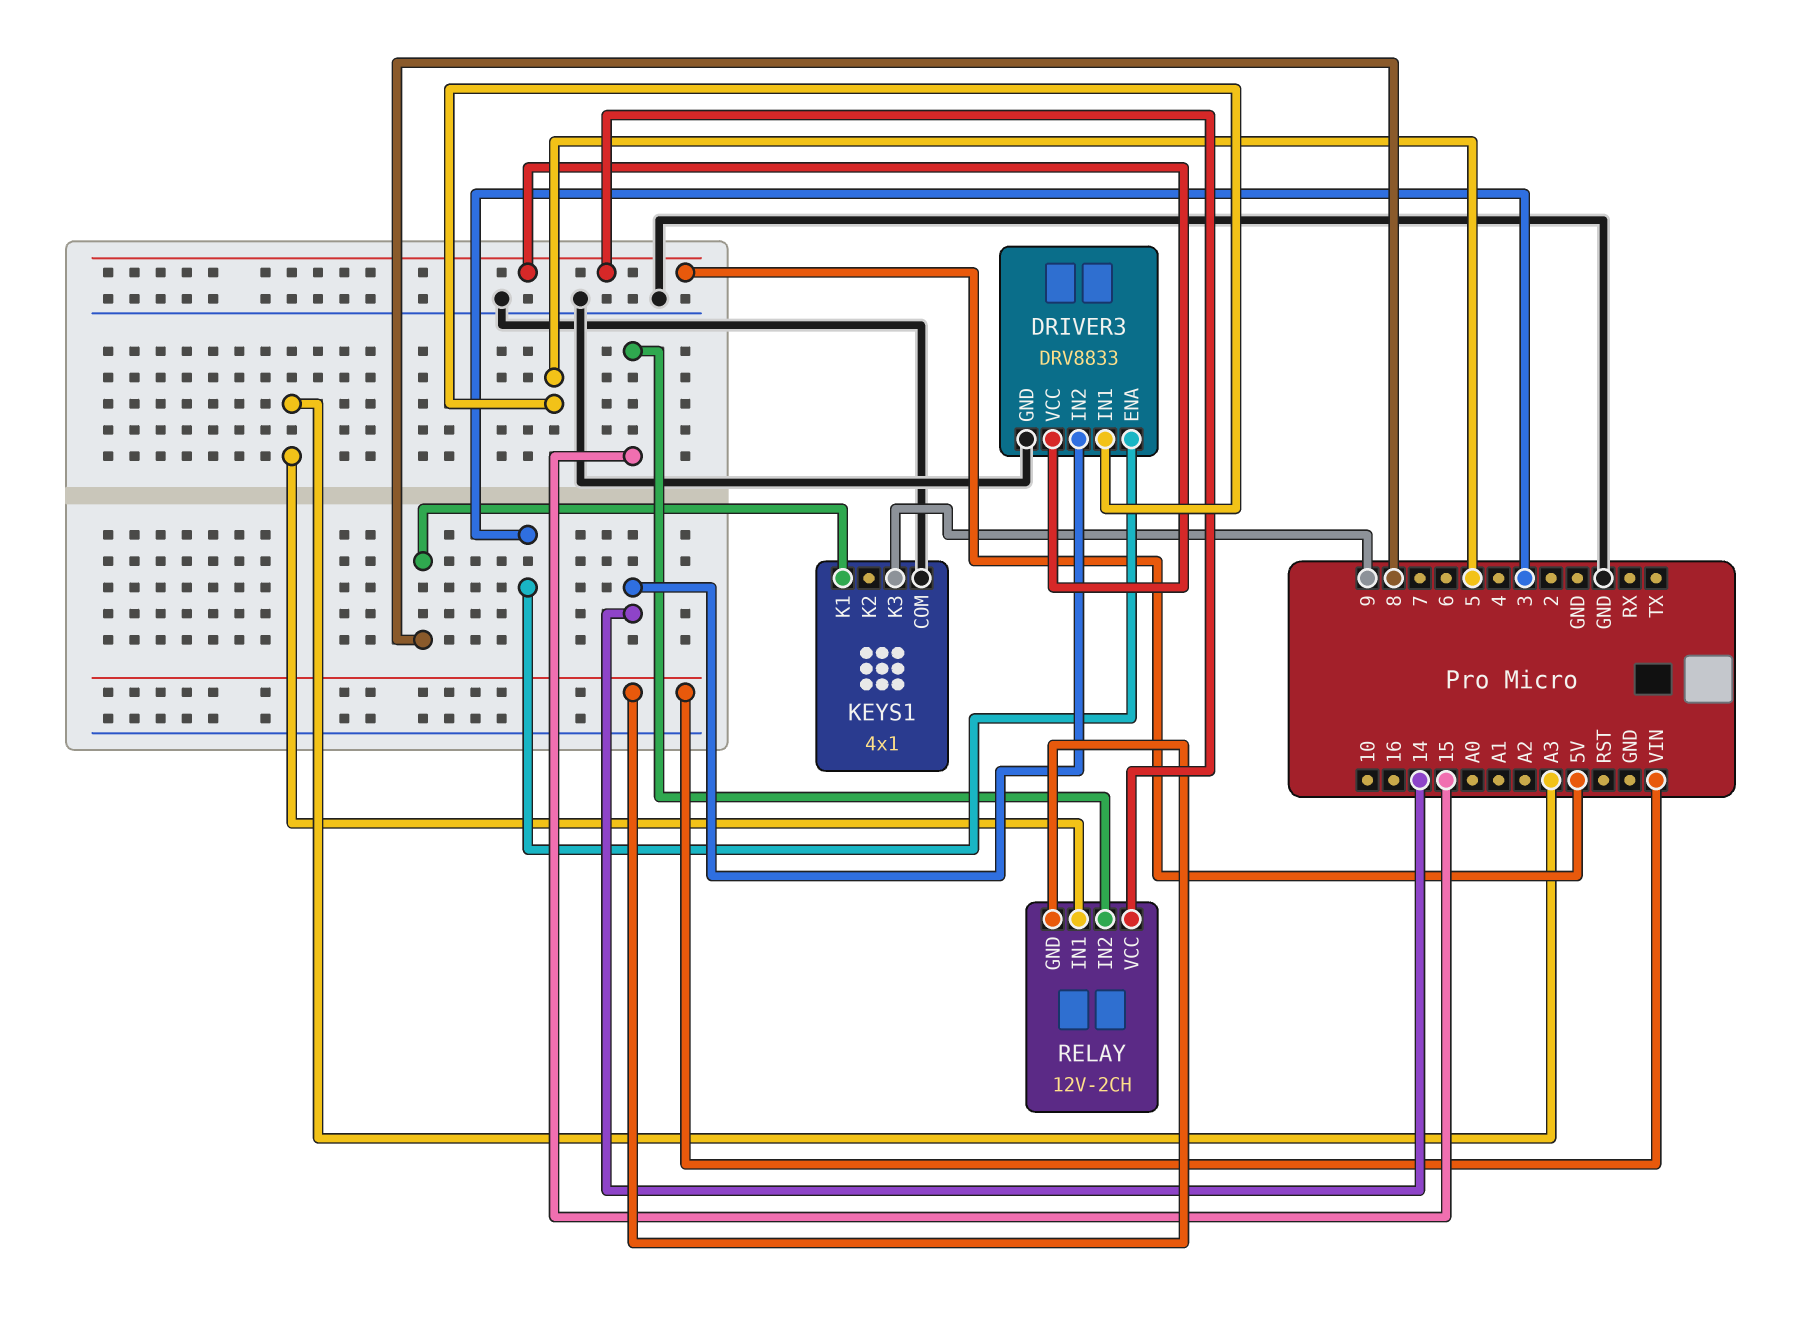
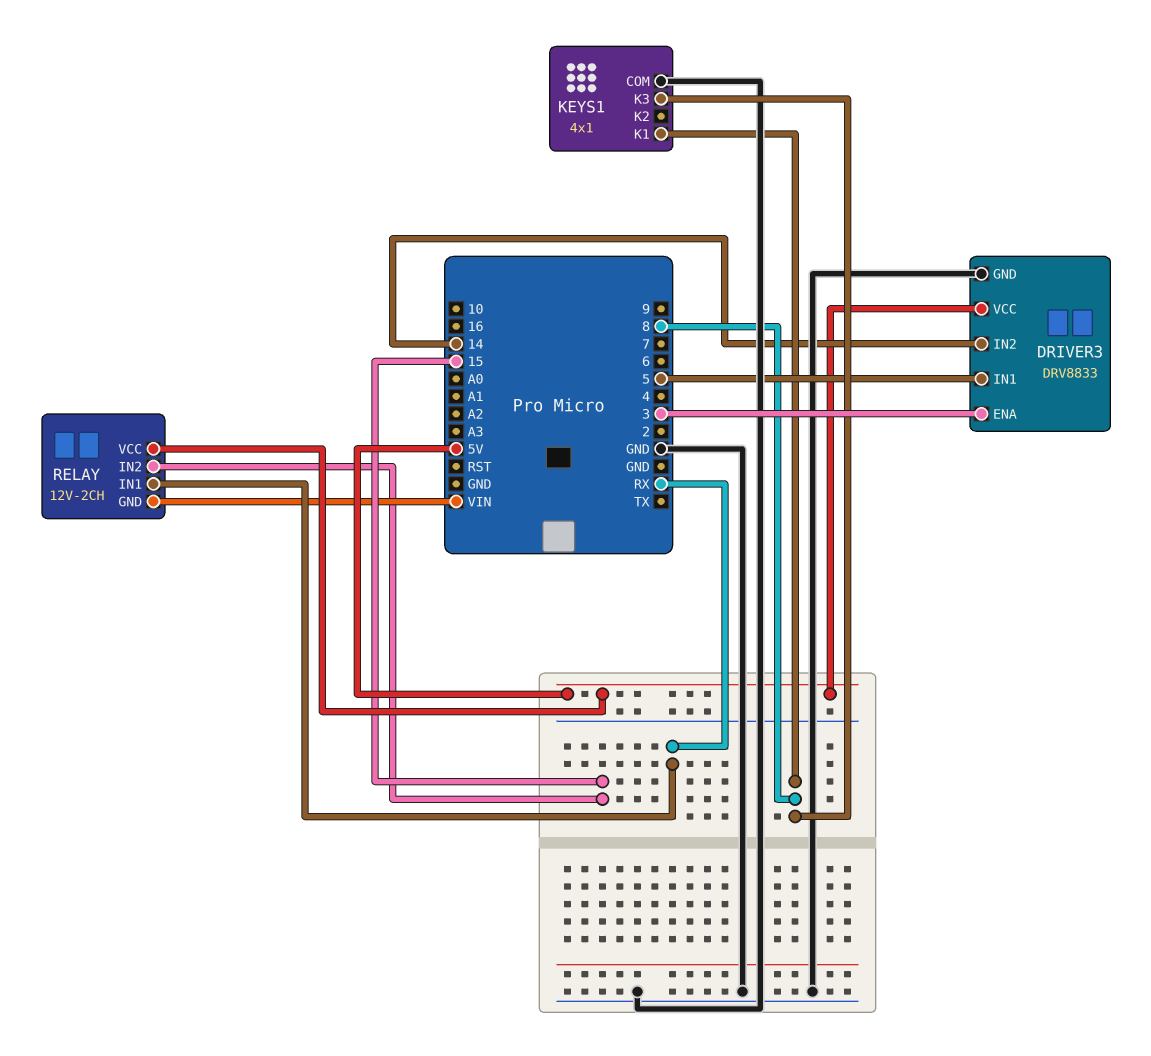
KEYS1 pin K3: 9 -> 8
RELAY pin IN1: A3 -> RX

